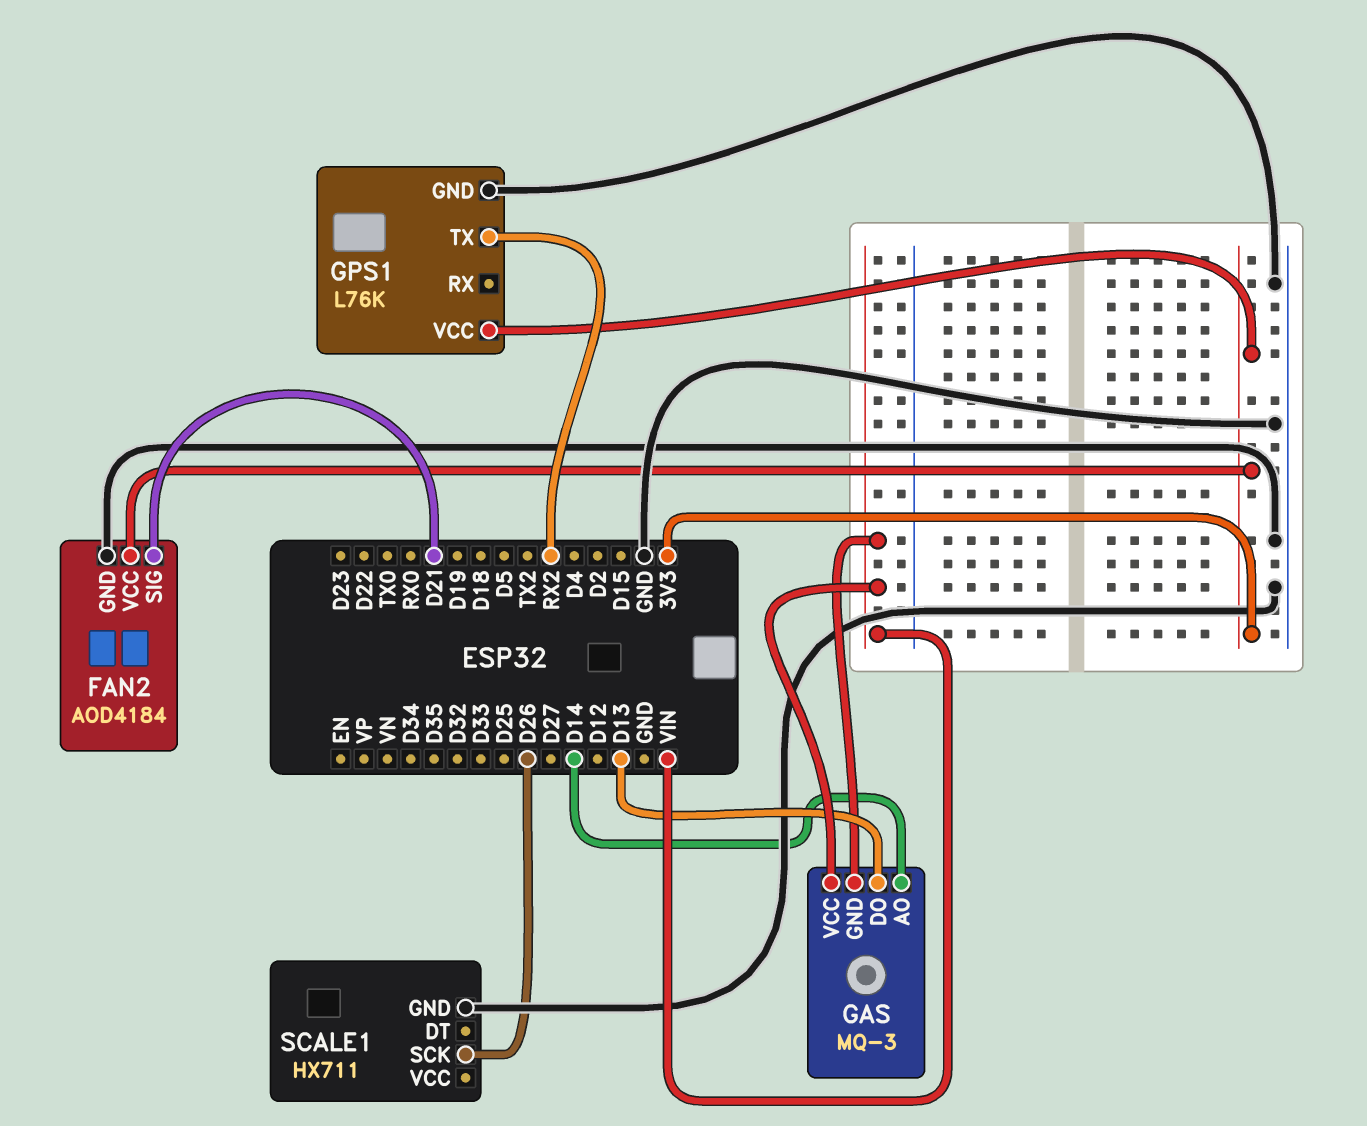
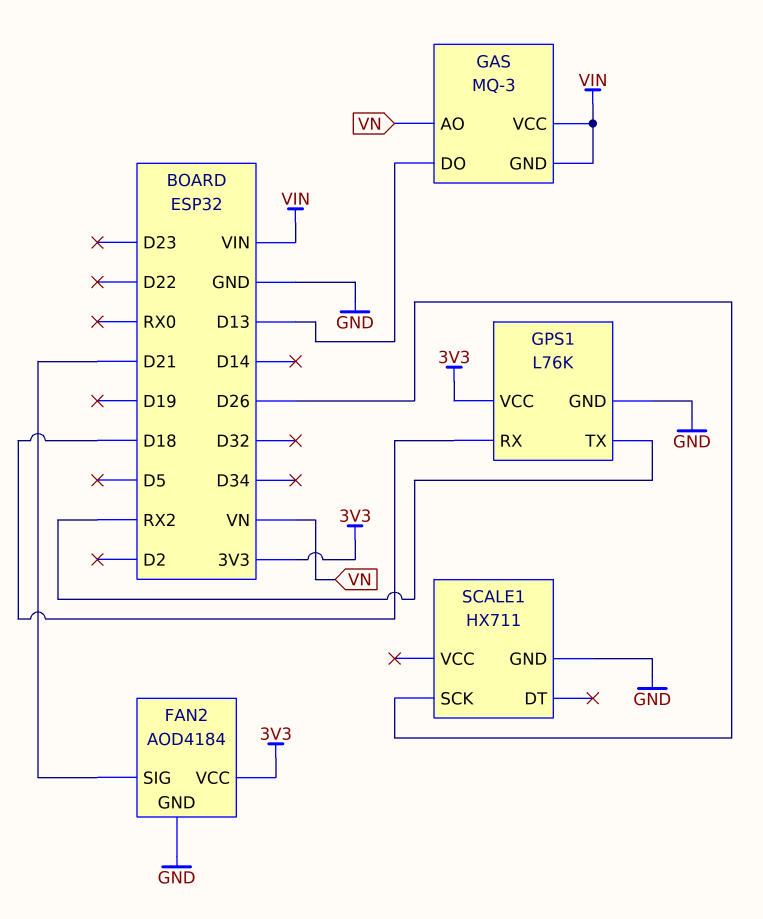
GAS pin AO: D14 -> VN
GPS1 pin RX: none -> D18

